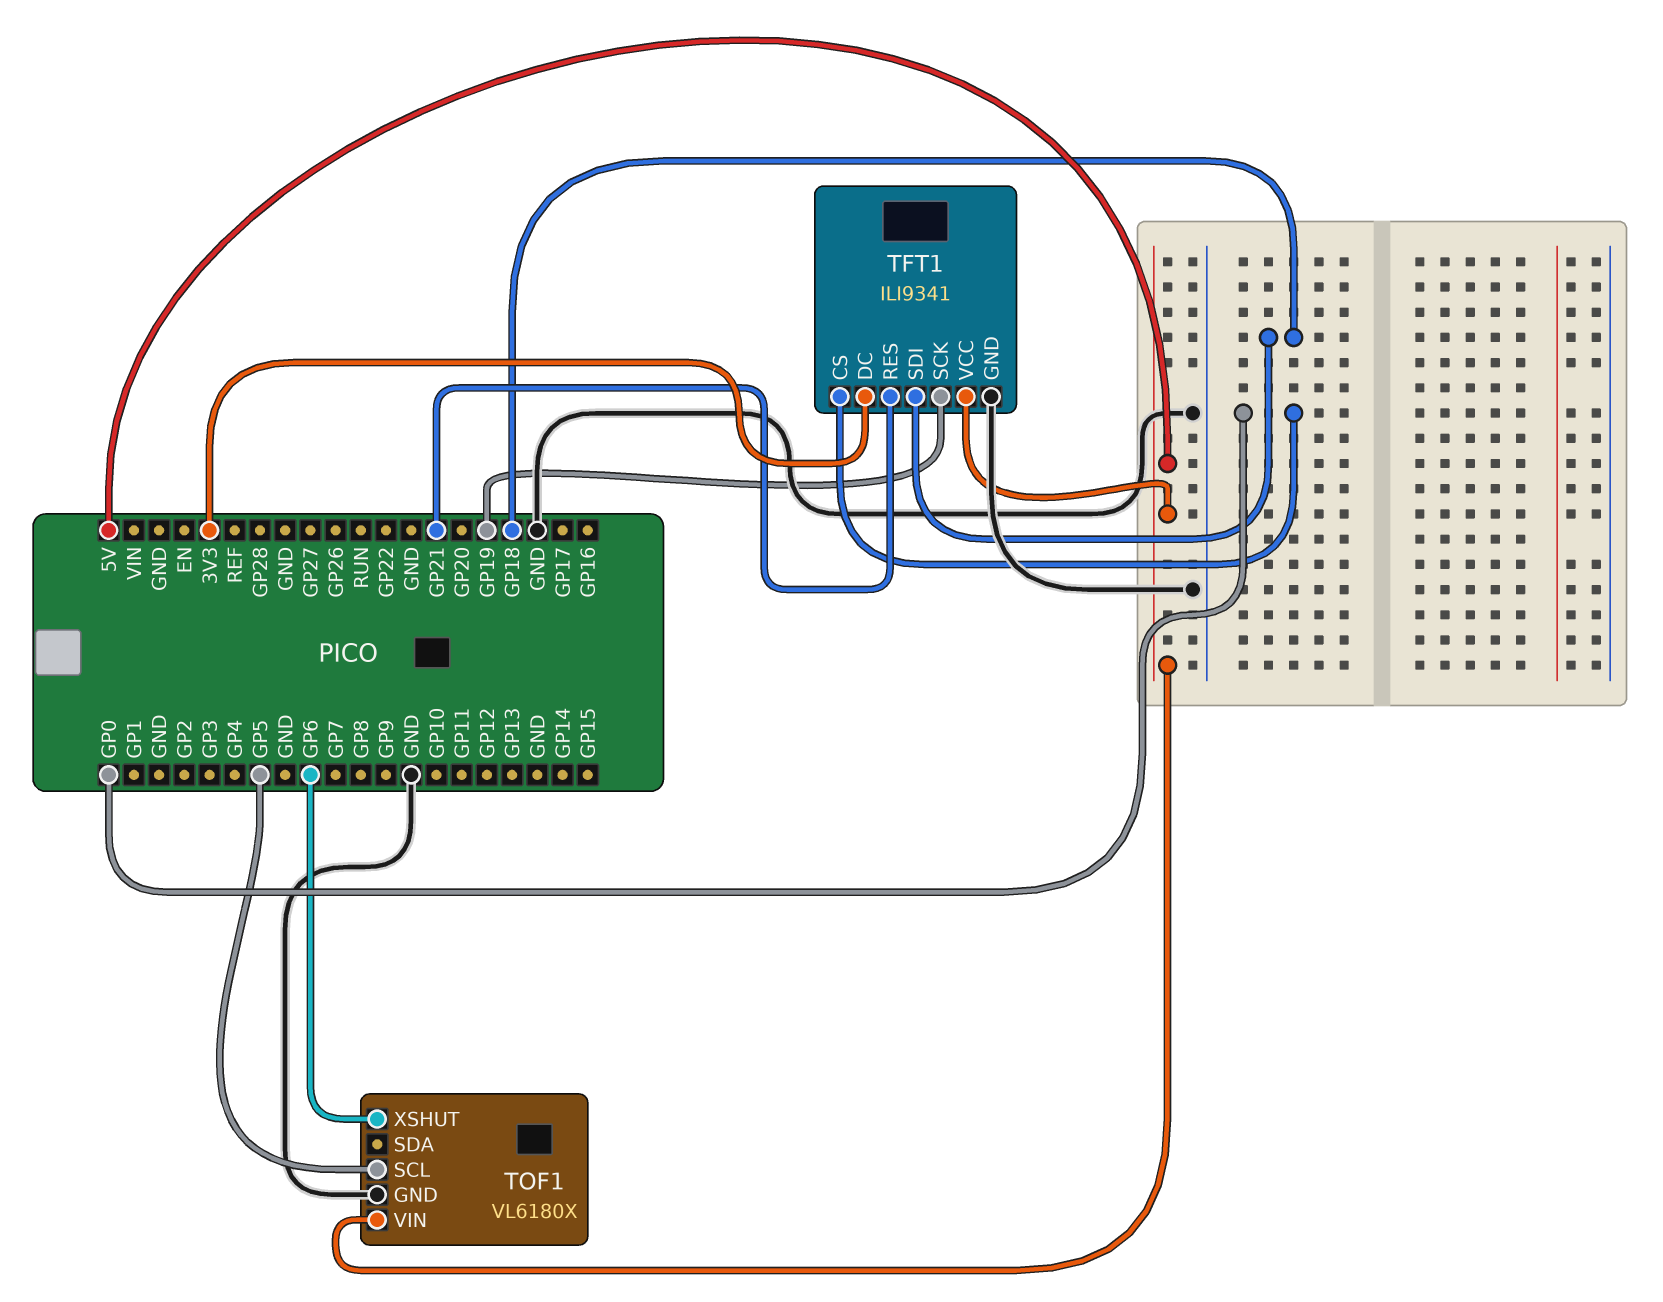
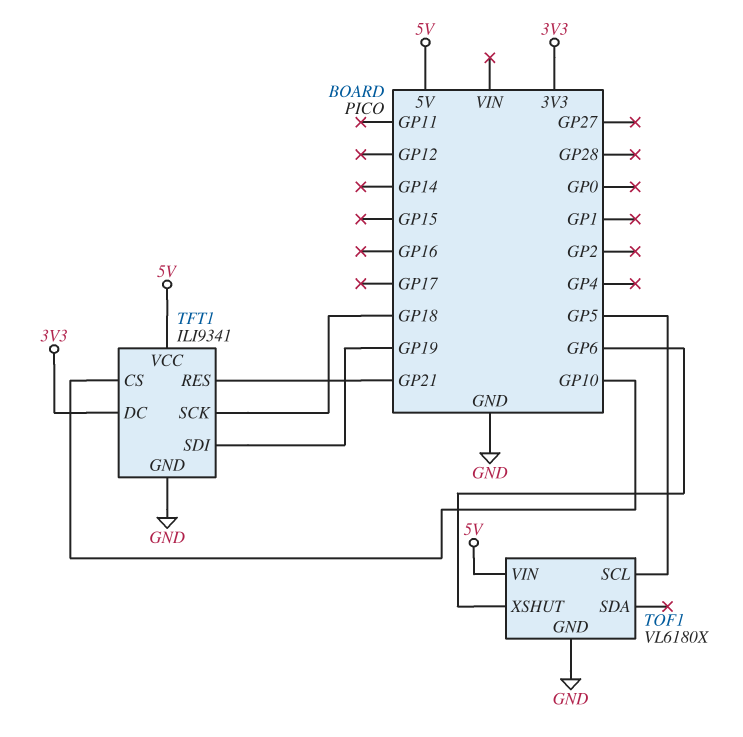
TFT1 pin CS: GP0 -> GP10
TFT1 pin SCK: GP19 -> GP18
TFT1 pin SDI: GP18 -> GP19

